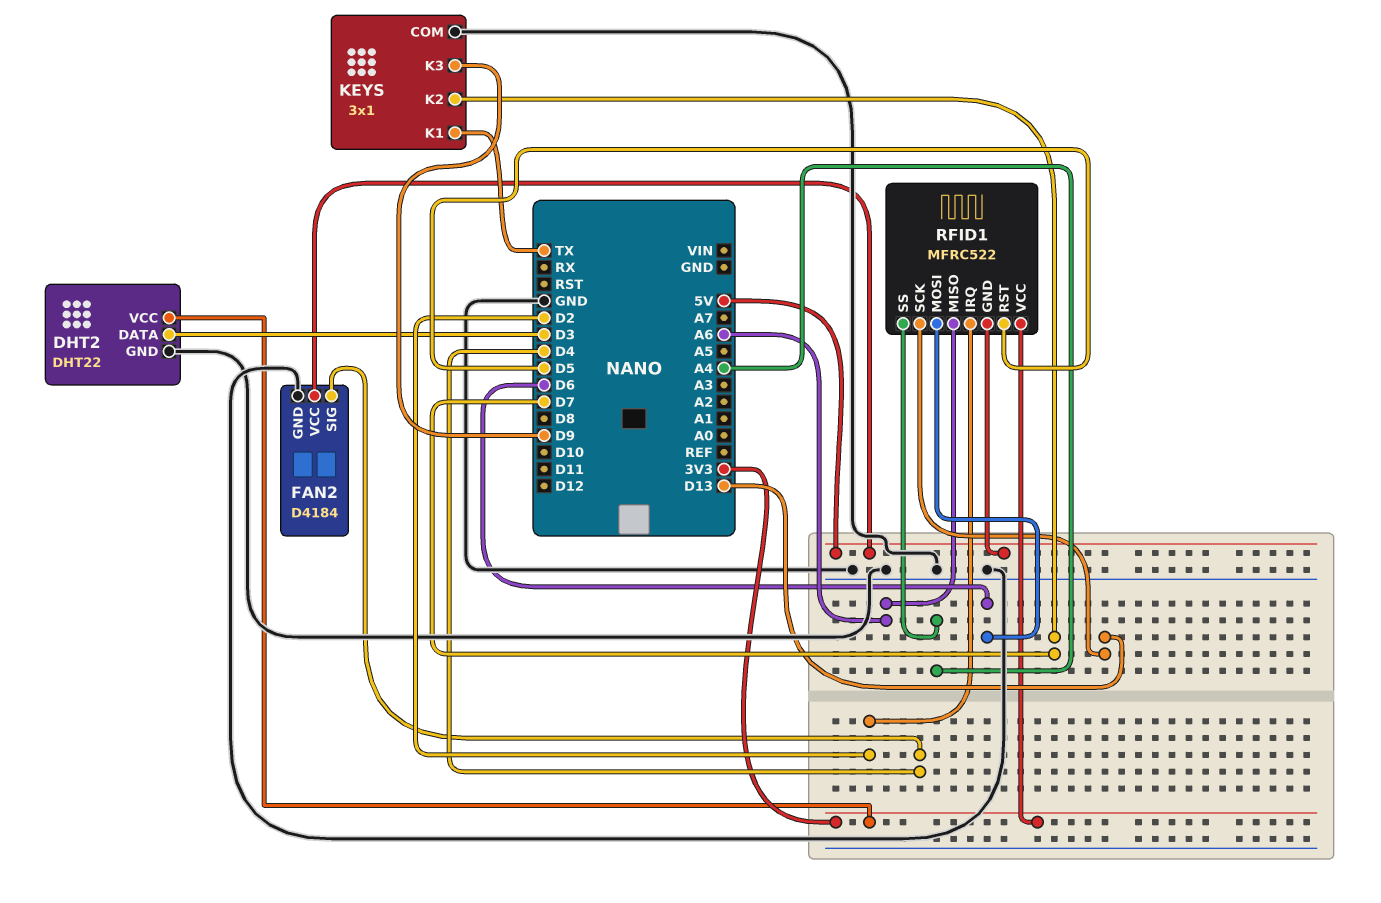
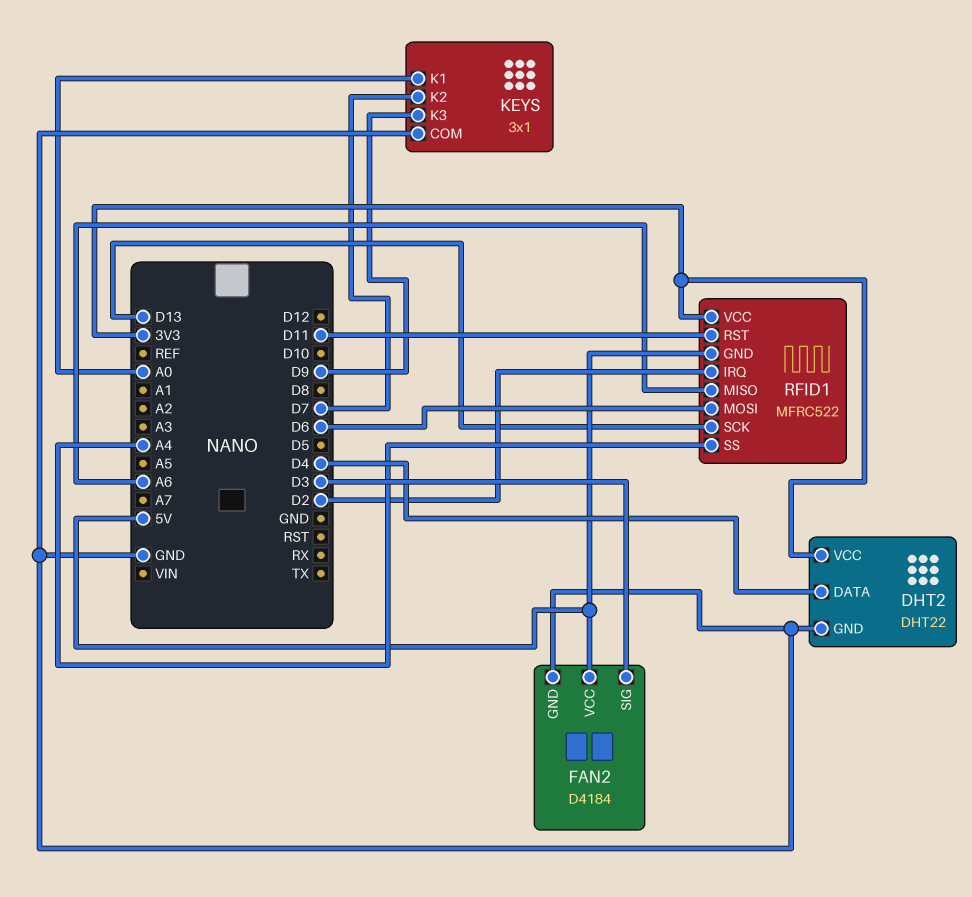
DHT2 pin DATA: D3 -> D4
FAN2 pin SIG: D4 -> D3
KEYS pin K1: TX -> A0
RFID1 pin RST: D5 -> D11

